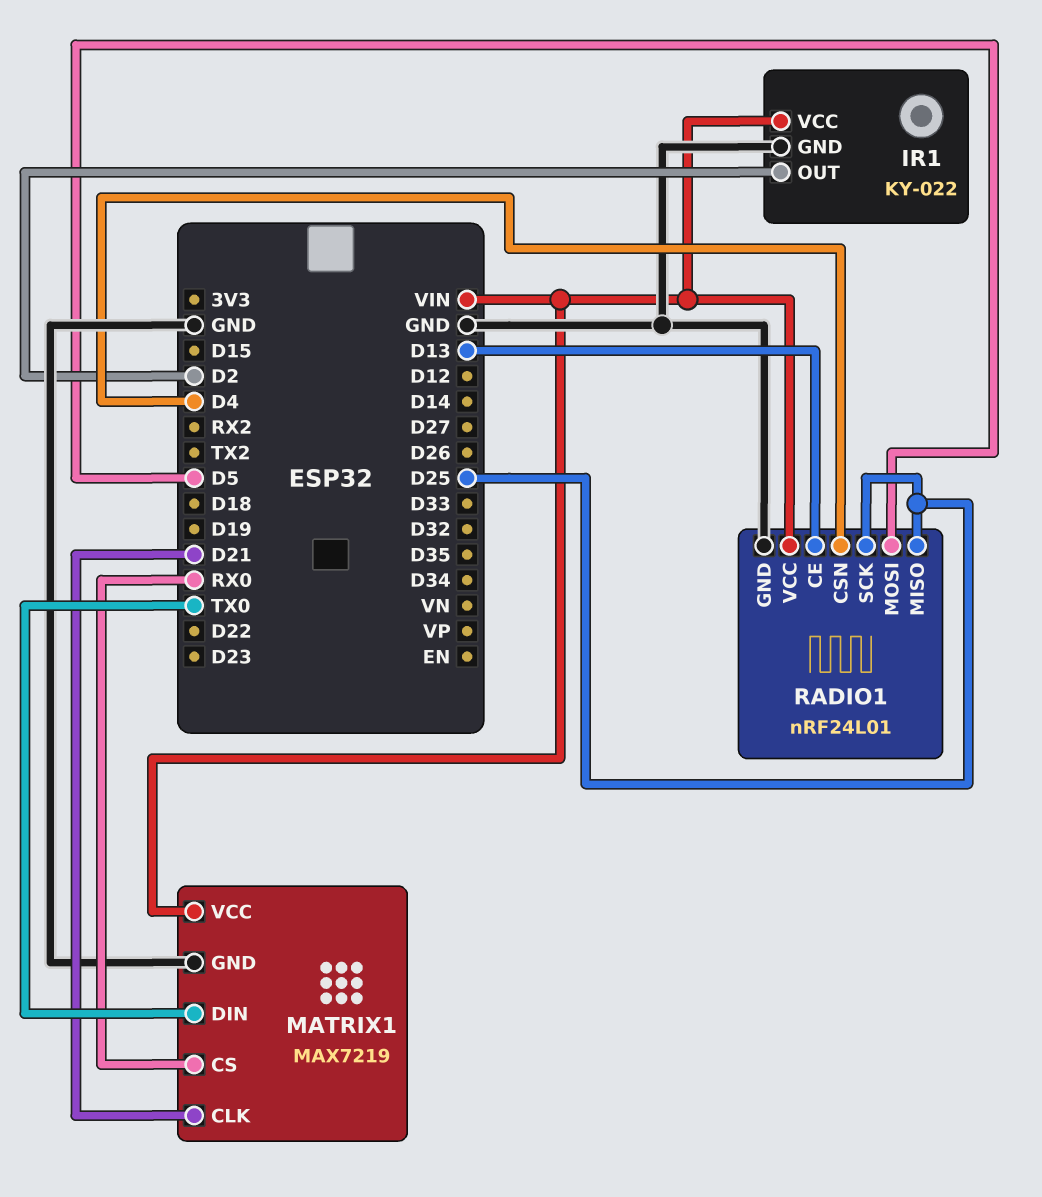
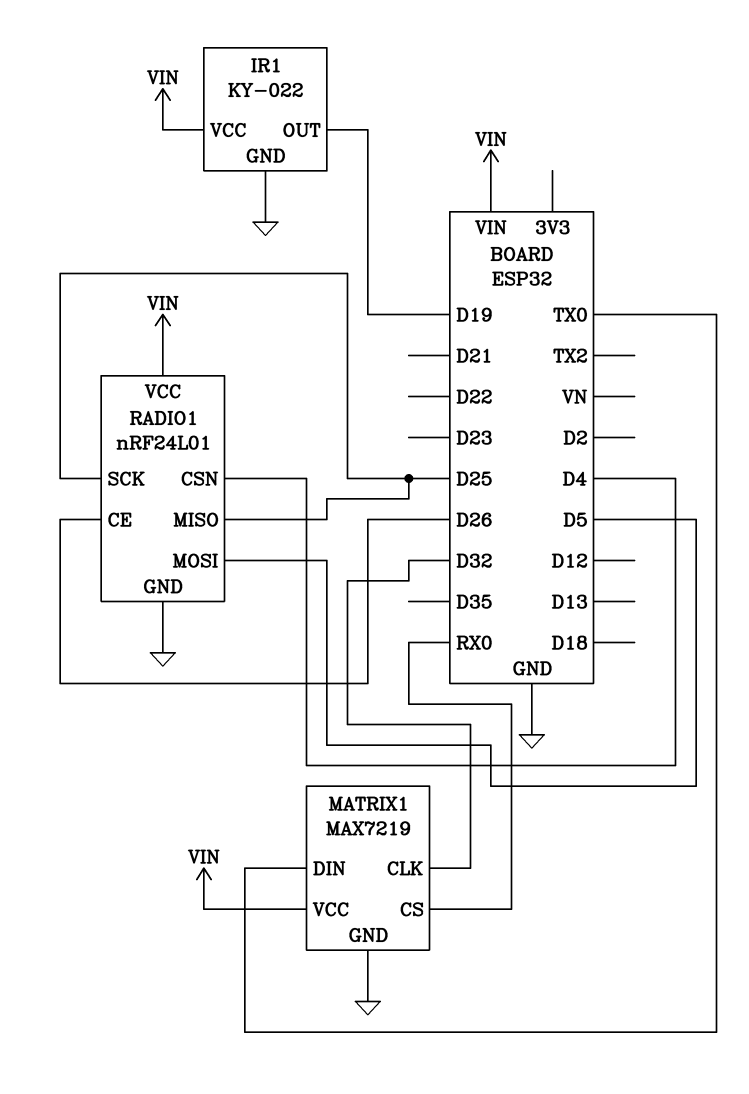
IR1 pin OUT: D2 -> D19
MATRIX1 pin CLK: D21 -> D32
RADIO1 pin CE: D13 -> D26

